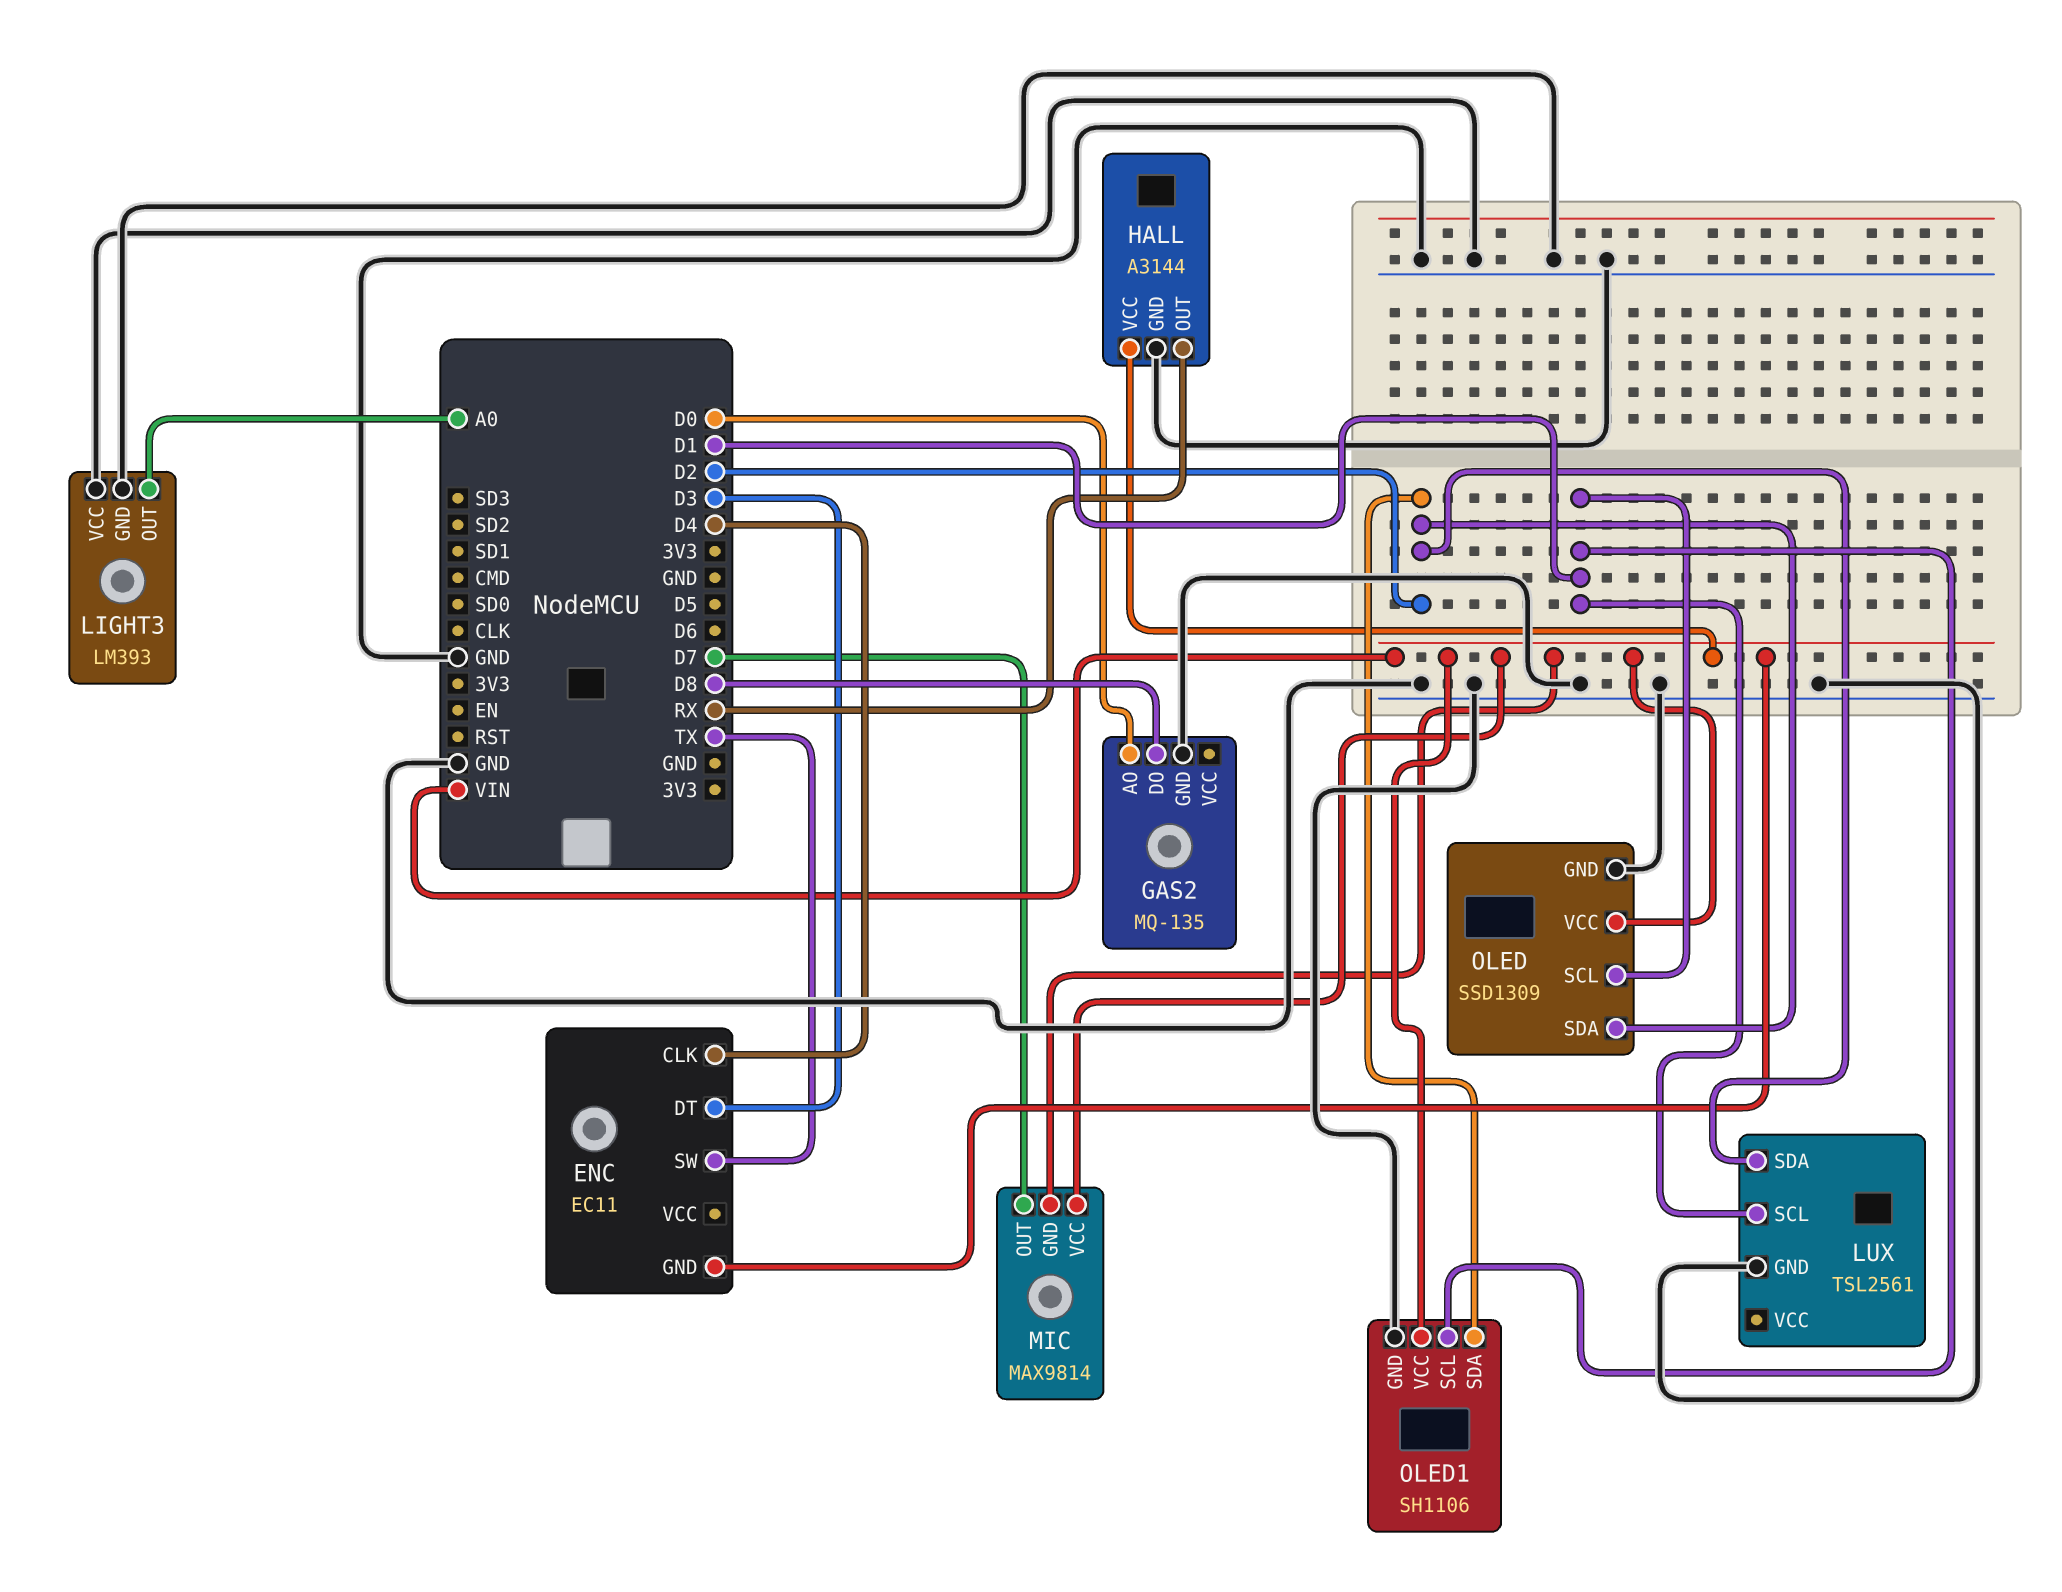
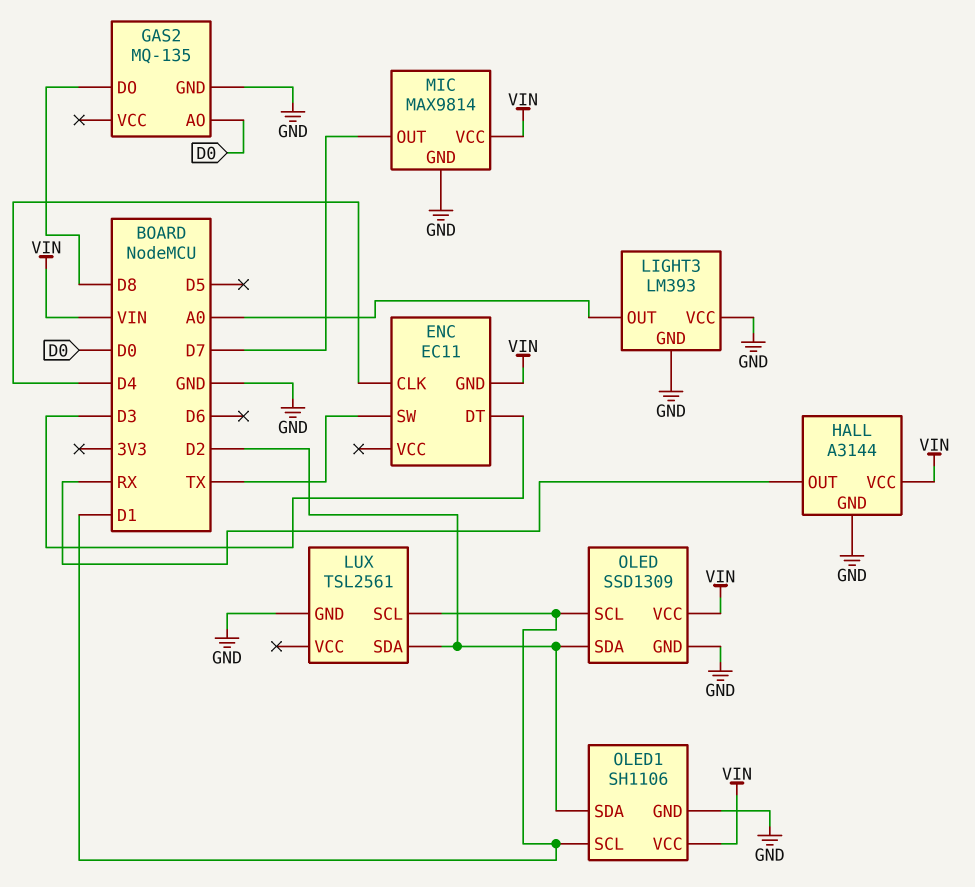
MIC pin GND: VIN -> GND

